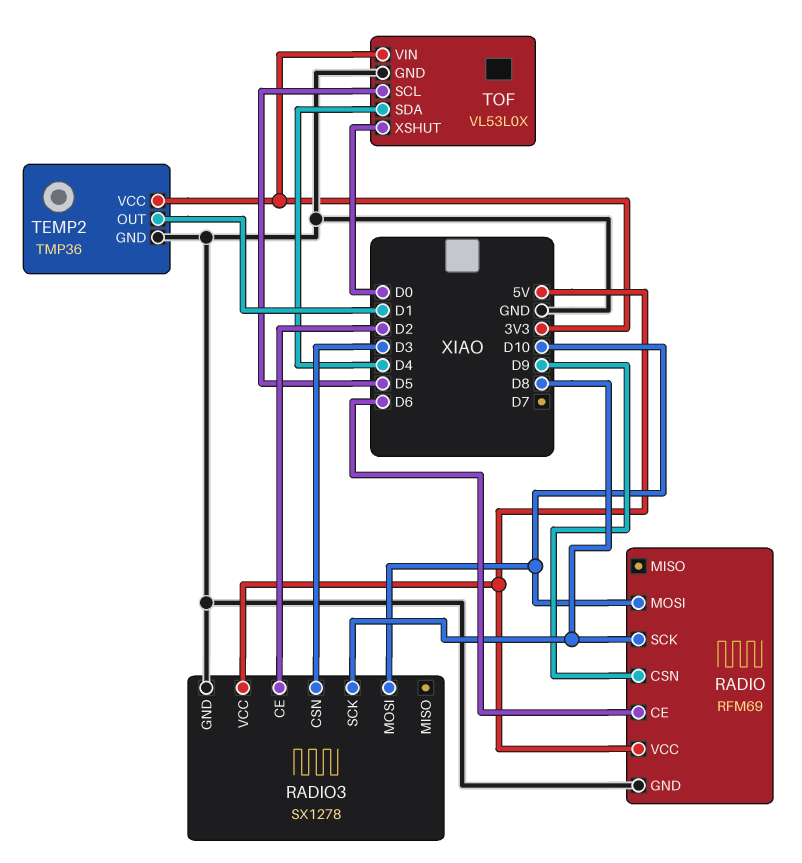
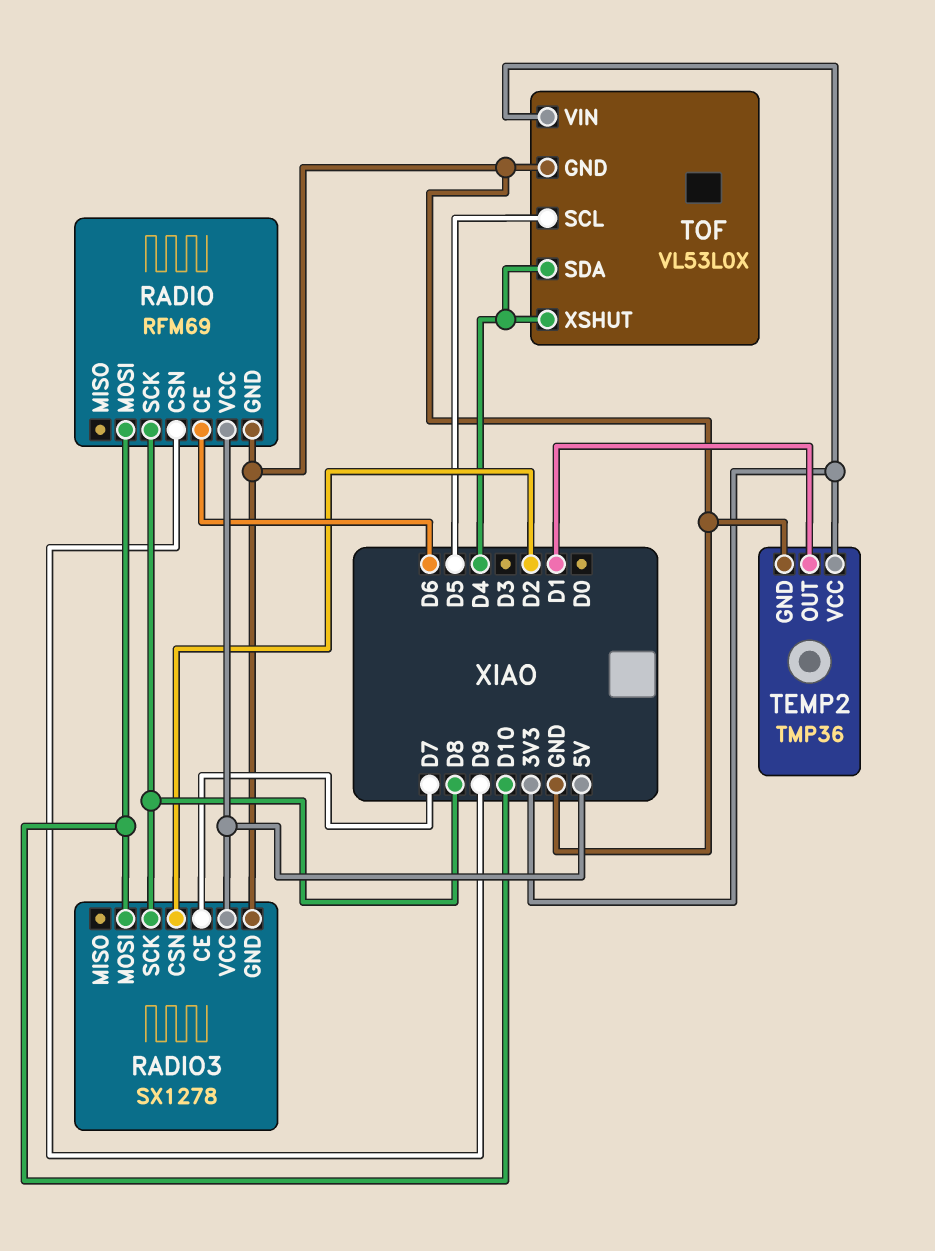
RADIO3 pin CE: D2 -> D7
RADIO3 pin CSN: D3 -> D2
TOF pin XSHUT: D0 -> D4

